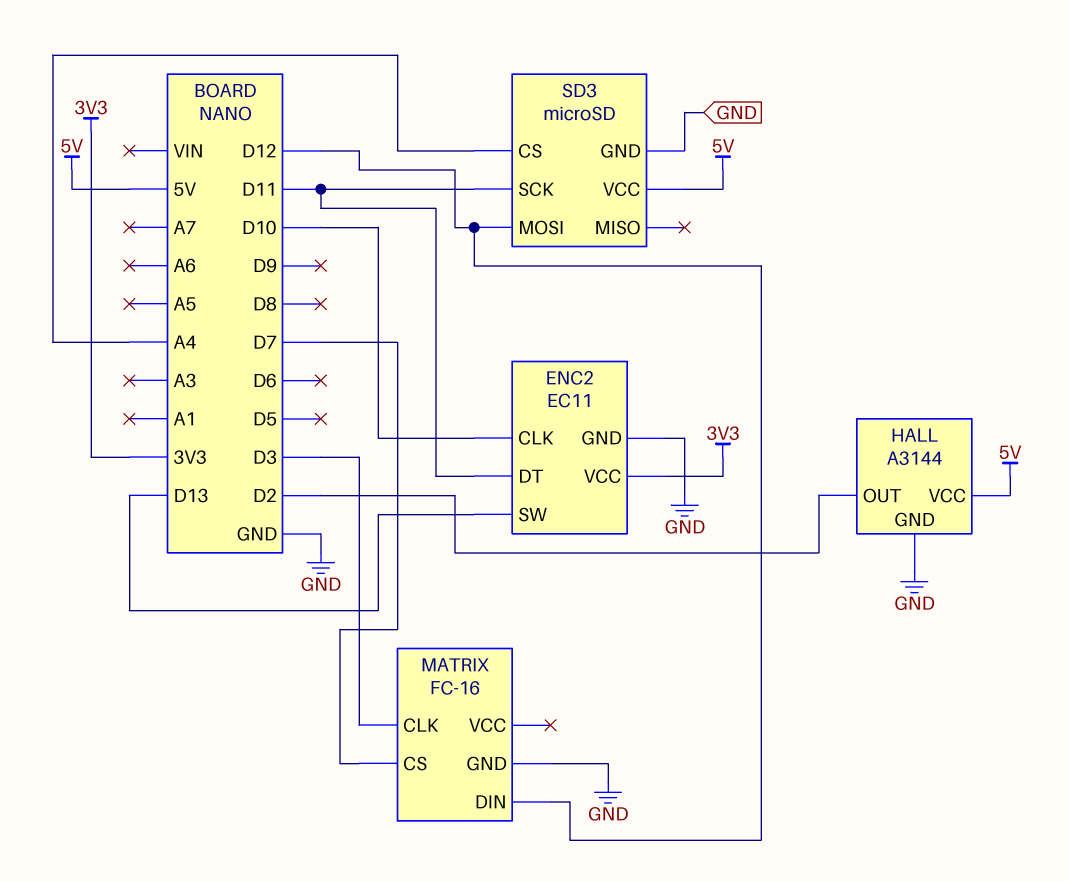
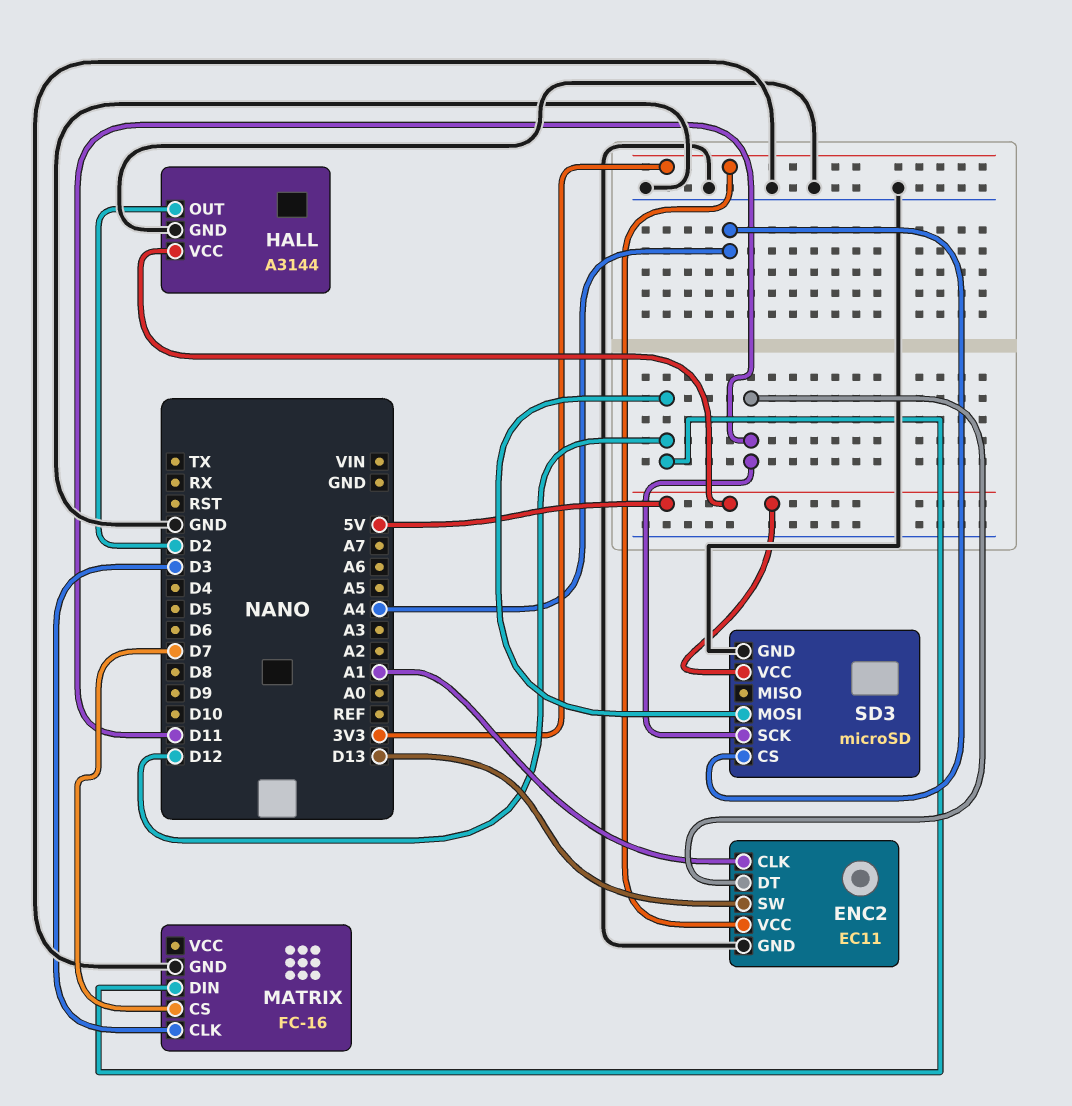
ENC2 pin CLK: D10 -> A1

